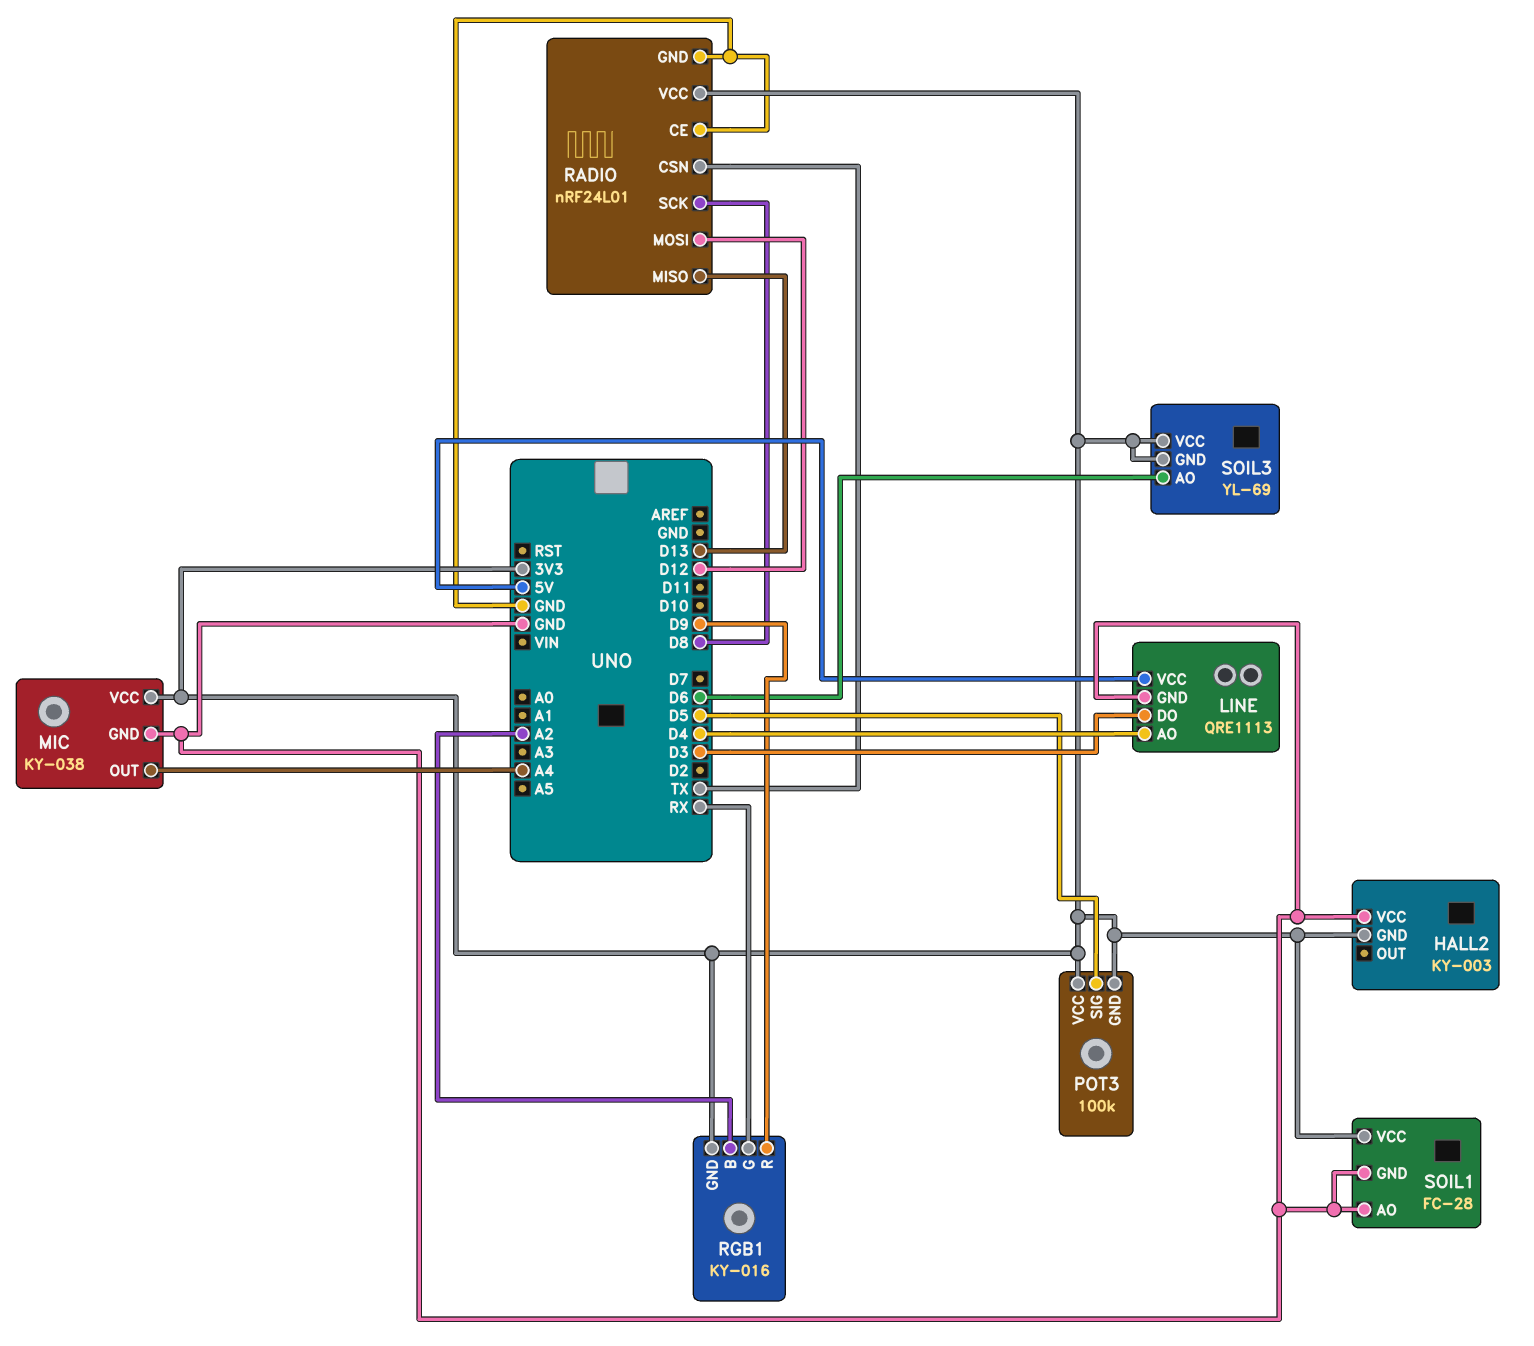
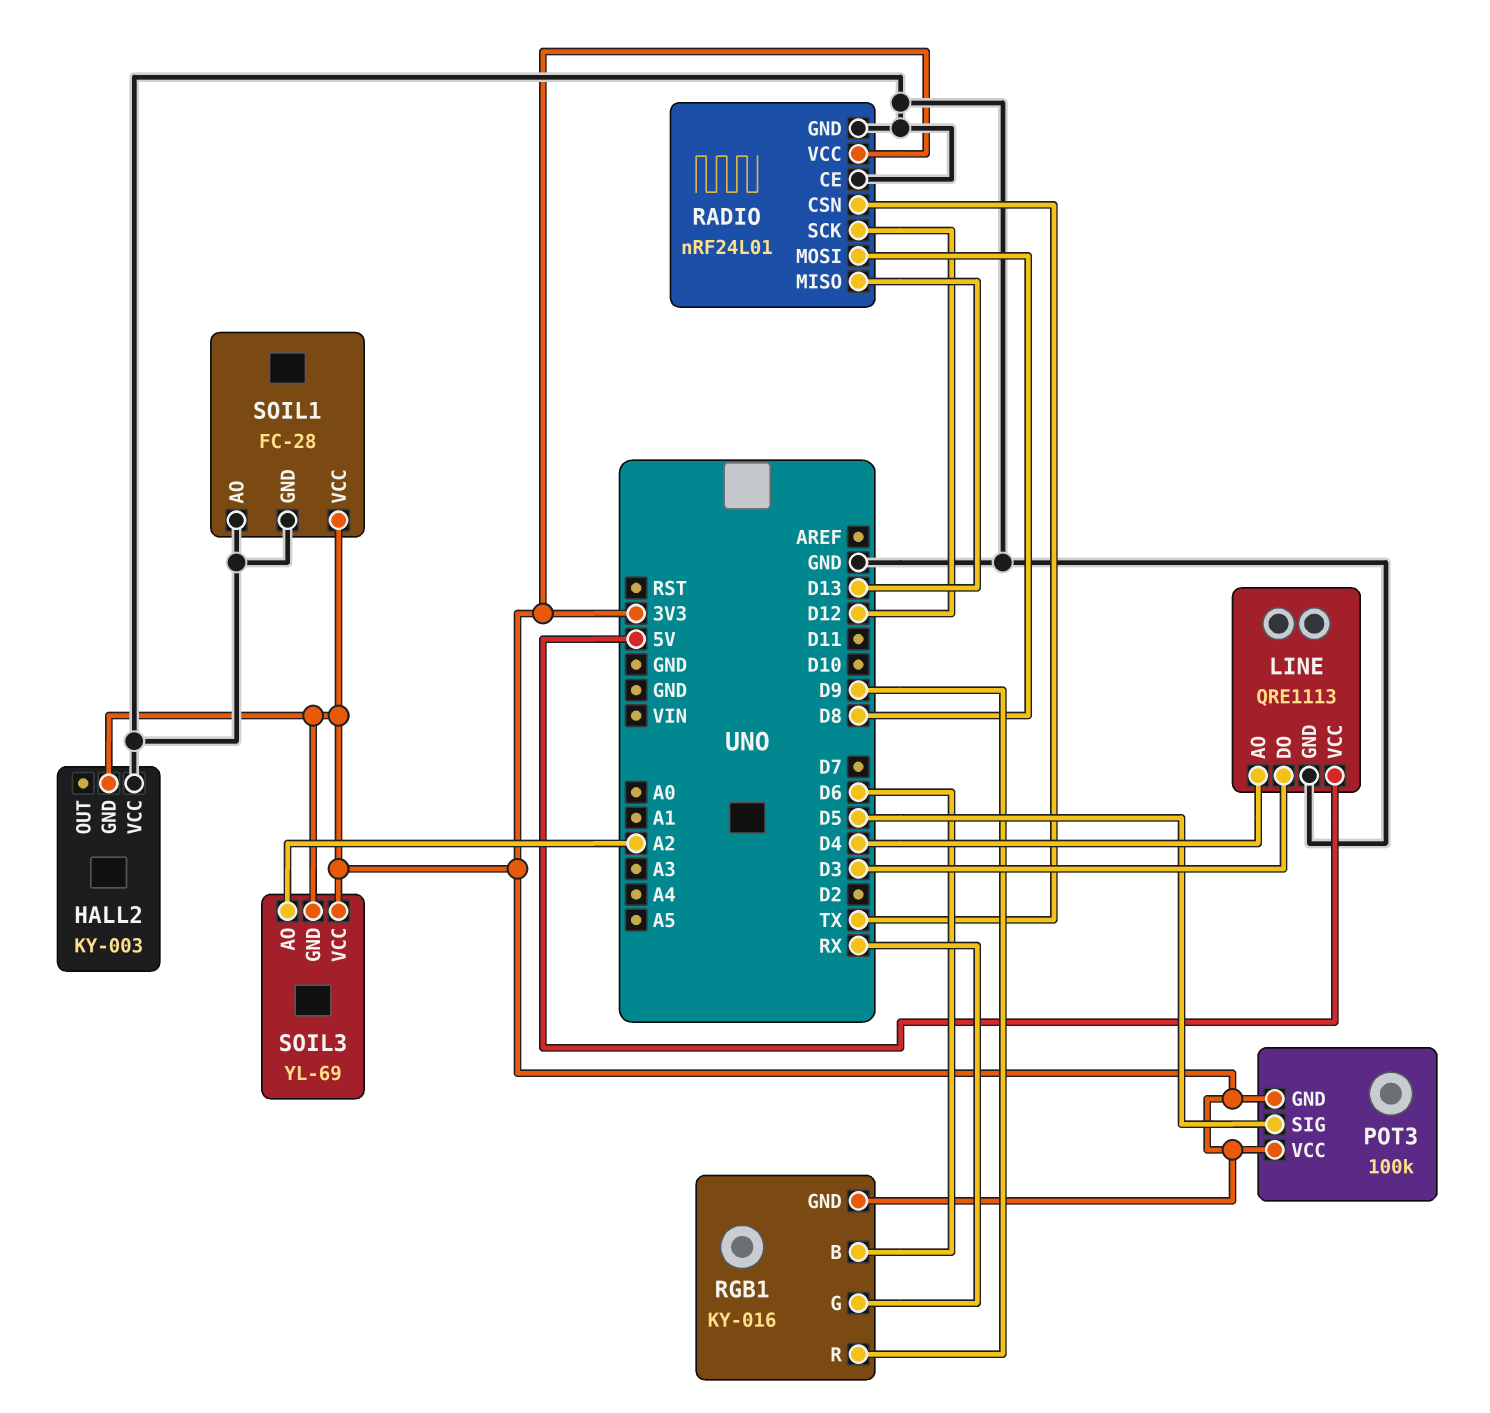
MIC: KY-038 -> none
MIC pin GND: GND -> none
MIC pin OUT: A4 -> none
MIC pin VCC: 3V3 -> none
RADIO pin MOSI: D12 -> D8
RADIO pin SCK: D8 -> D12
RGB1 pin B: A2 -> D6
SOIL3 pin AO: D6 -> A2

